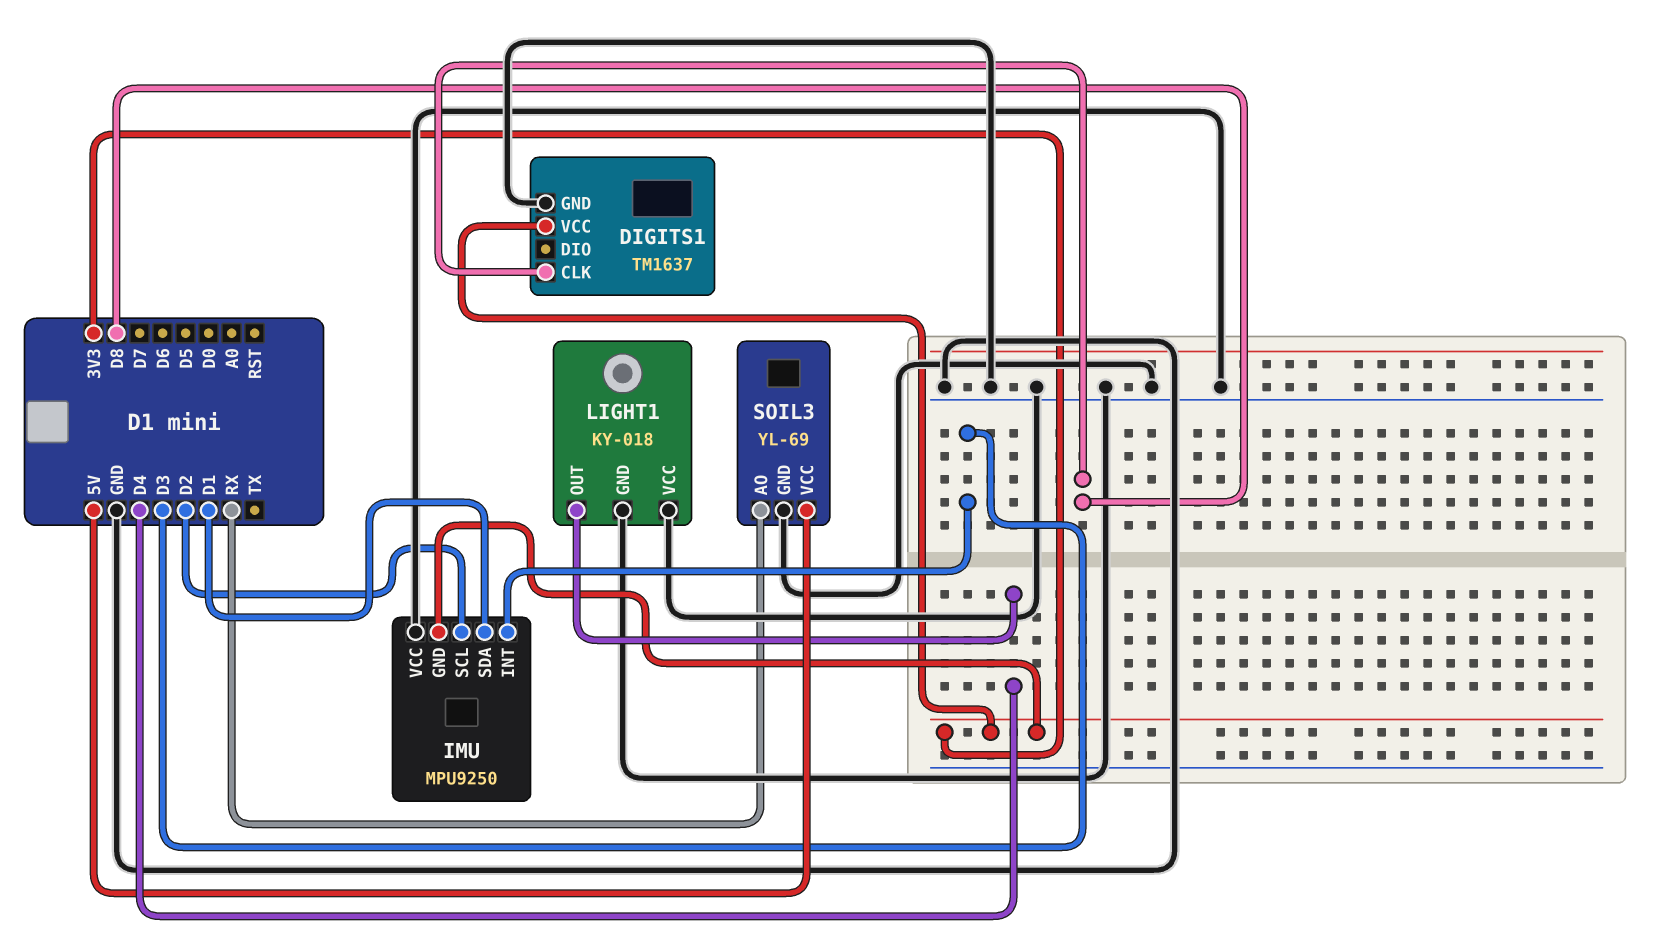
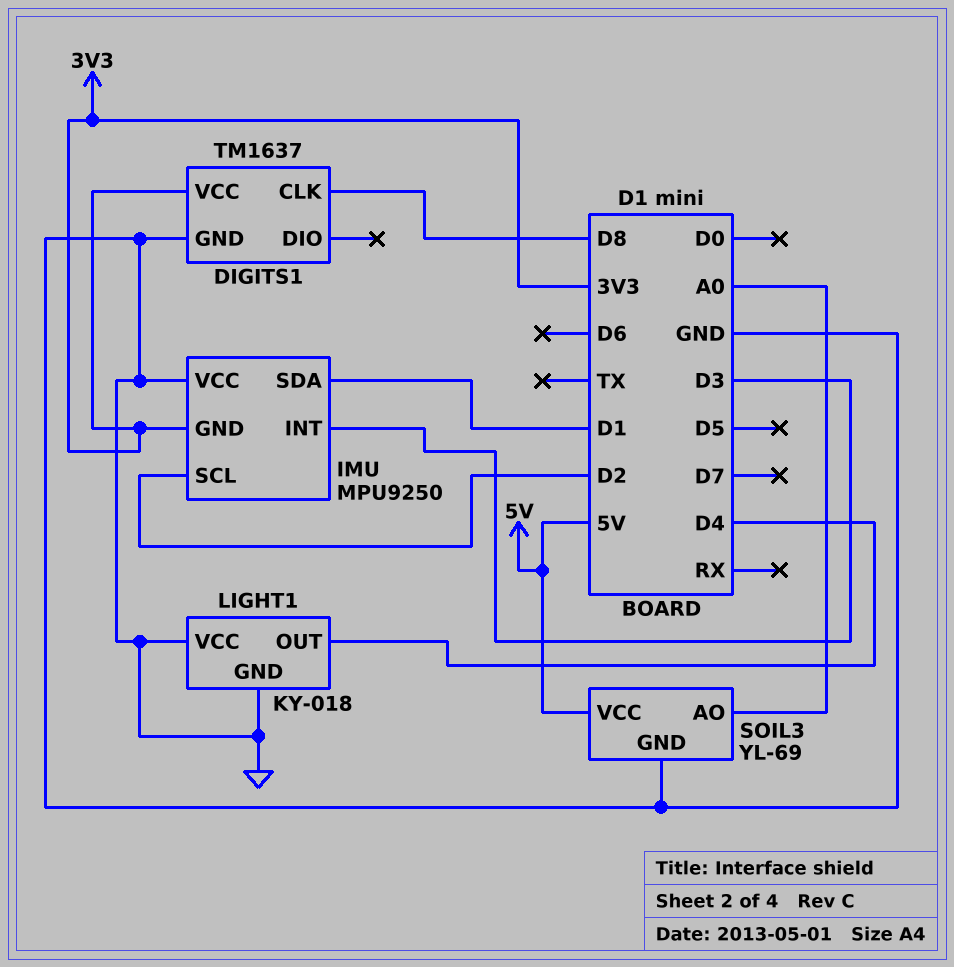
SOIL3 pin AO: RX -> A0

